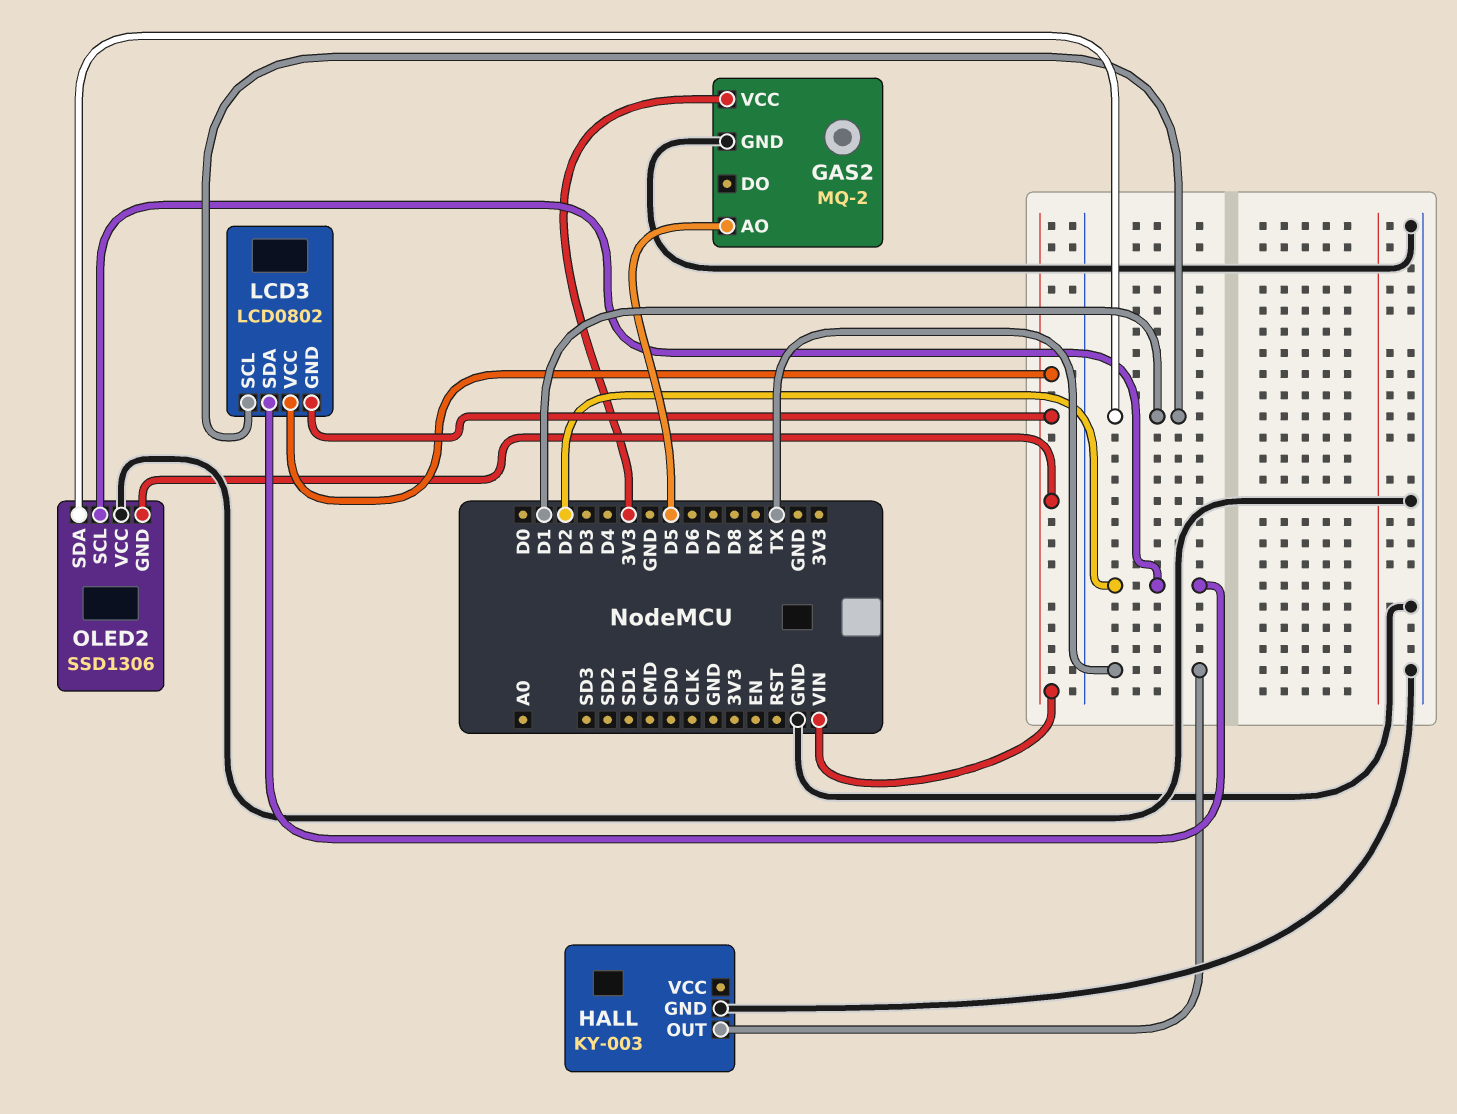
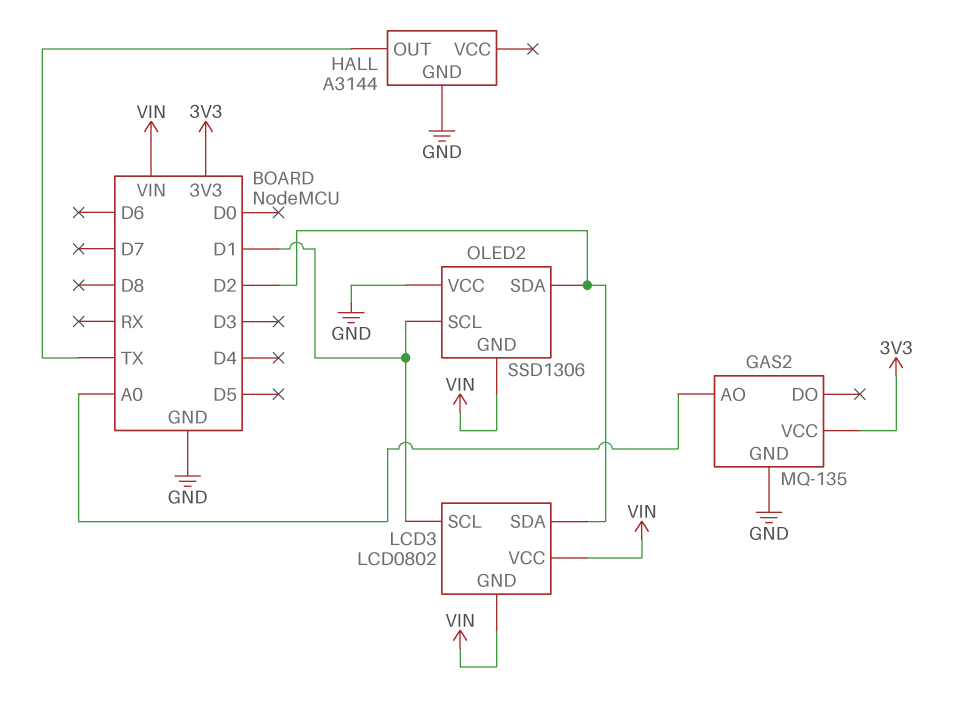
GAS2: MQ-2 -> MQ-135
GAS2 pin AO: D5 -> A0
HALL: KY-003 -> A3144
OLED2 pin SCL: D2 -> D1
OLED2 pin SDA: D1 -> D2

